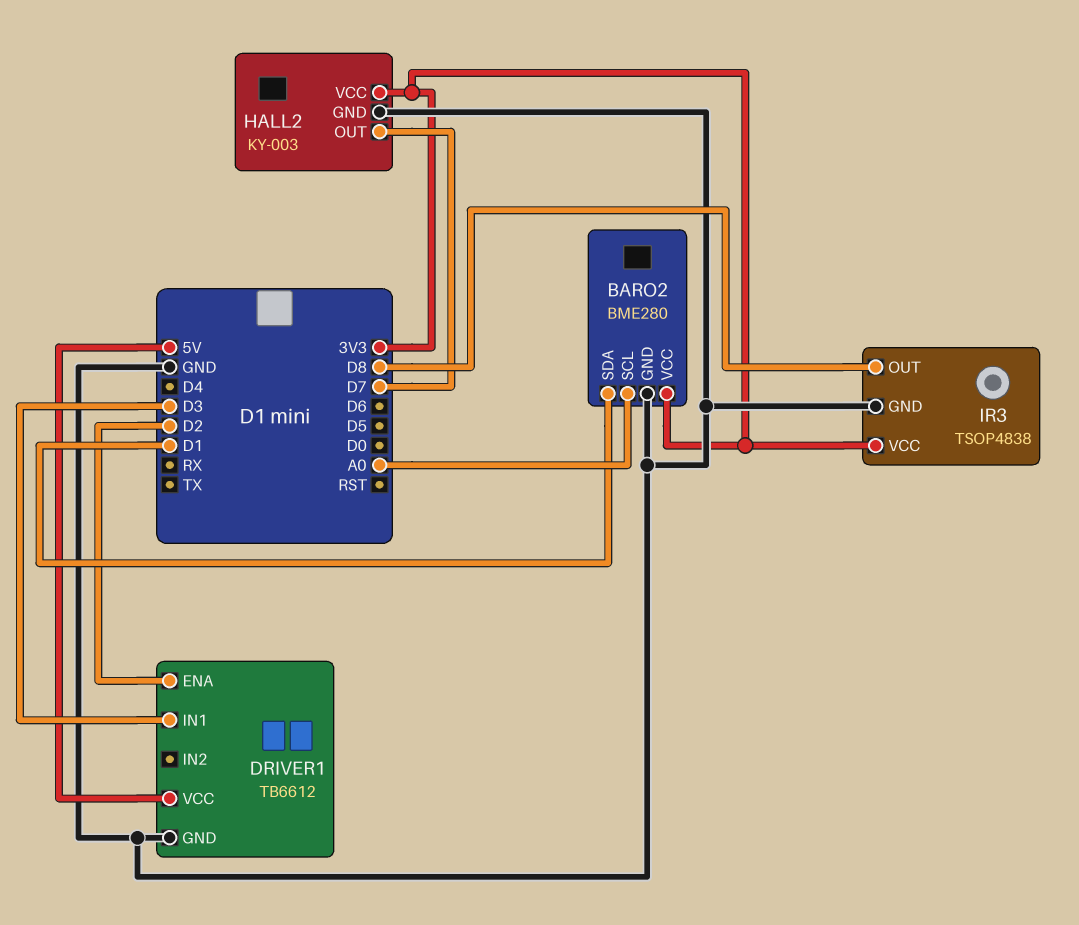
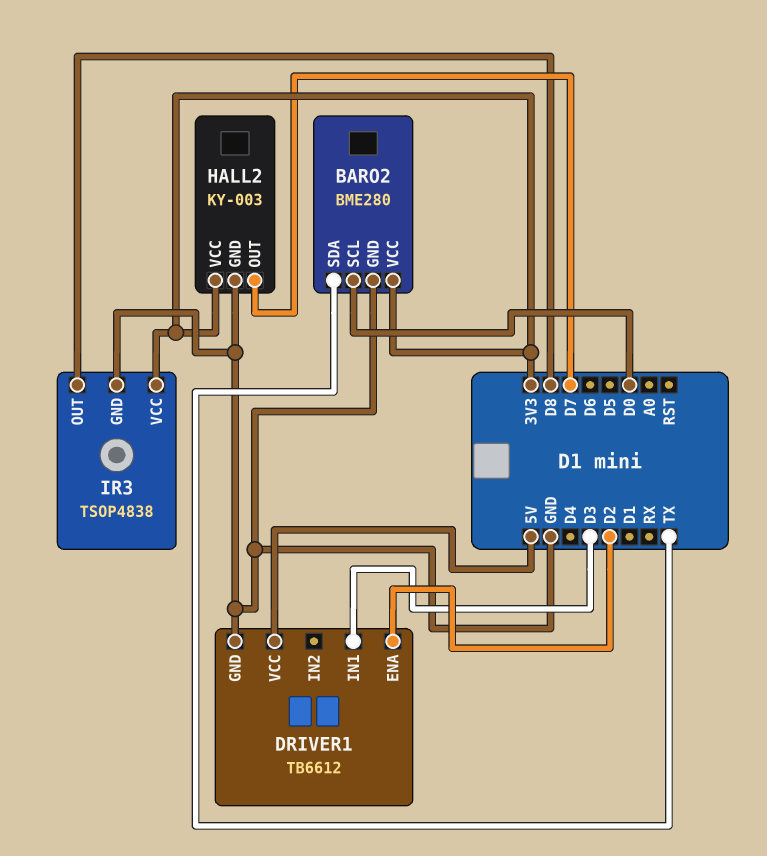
BARO2 pin SCL: A0 -> D0
BARO2 pin SDA: D1 -> TX

